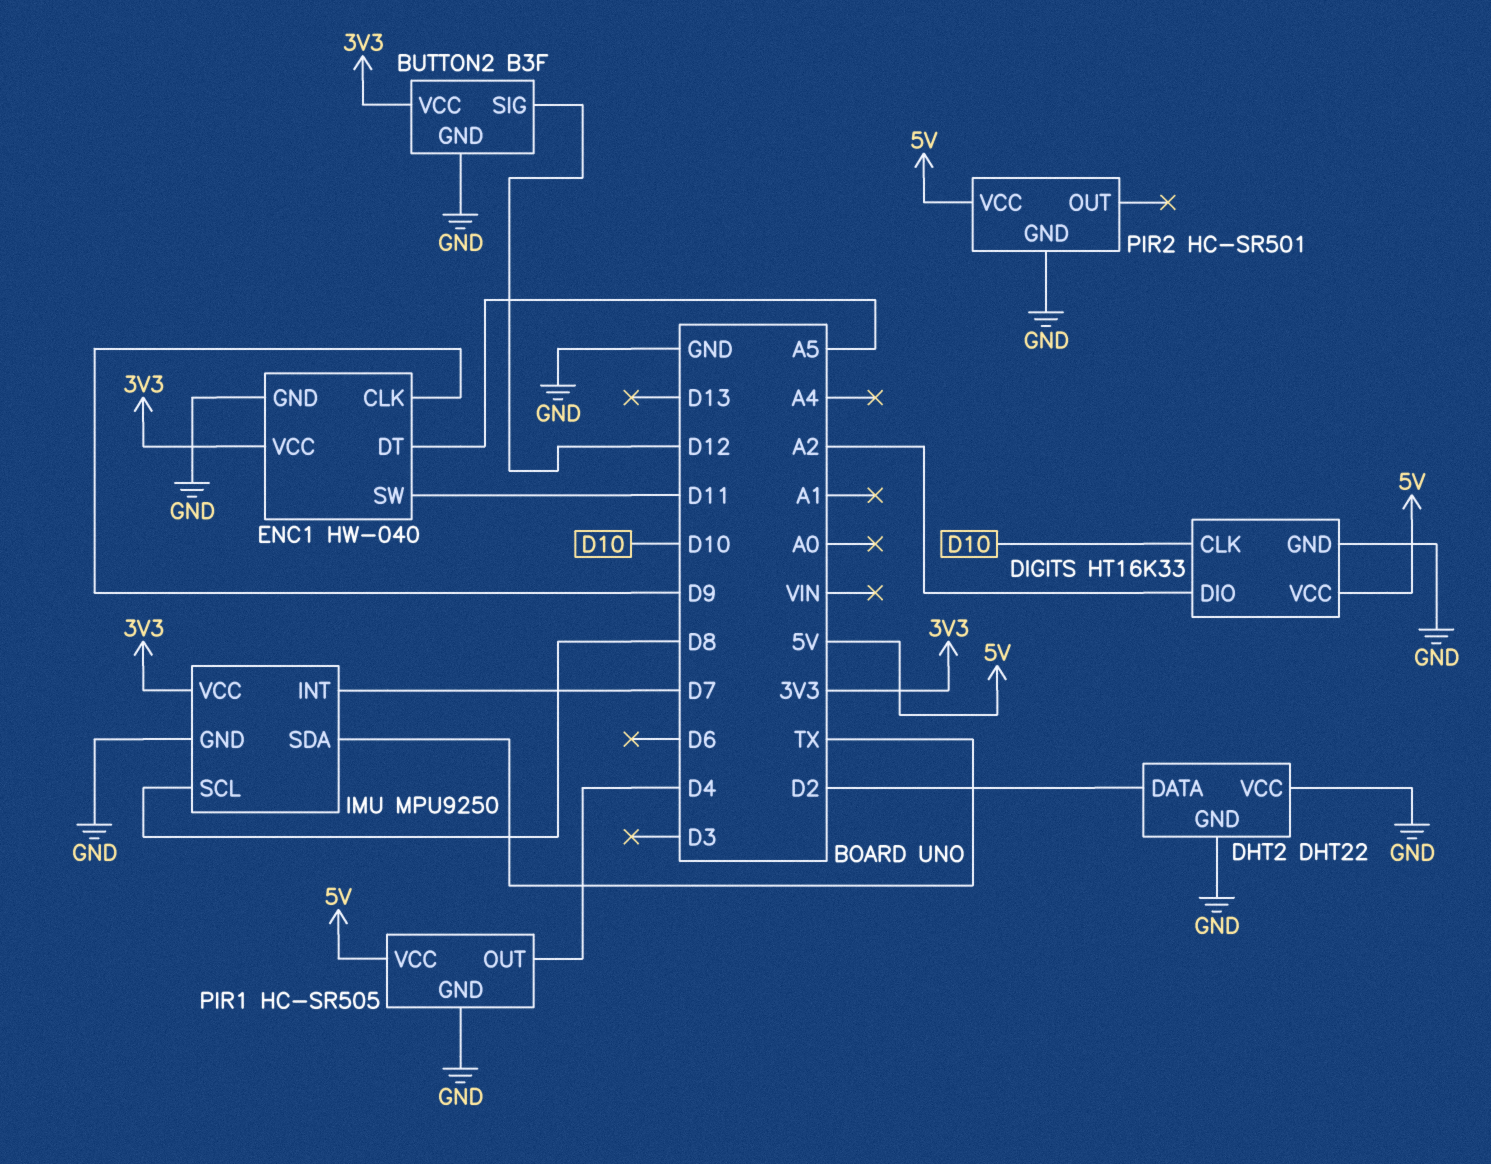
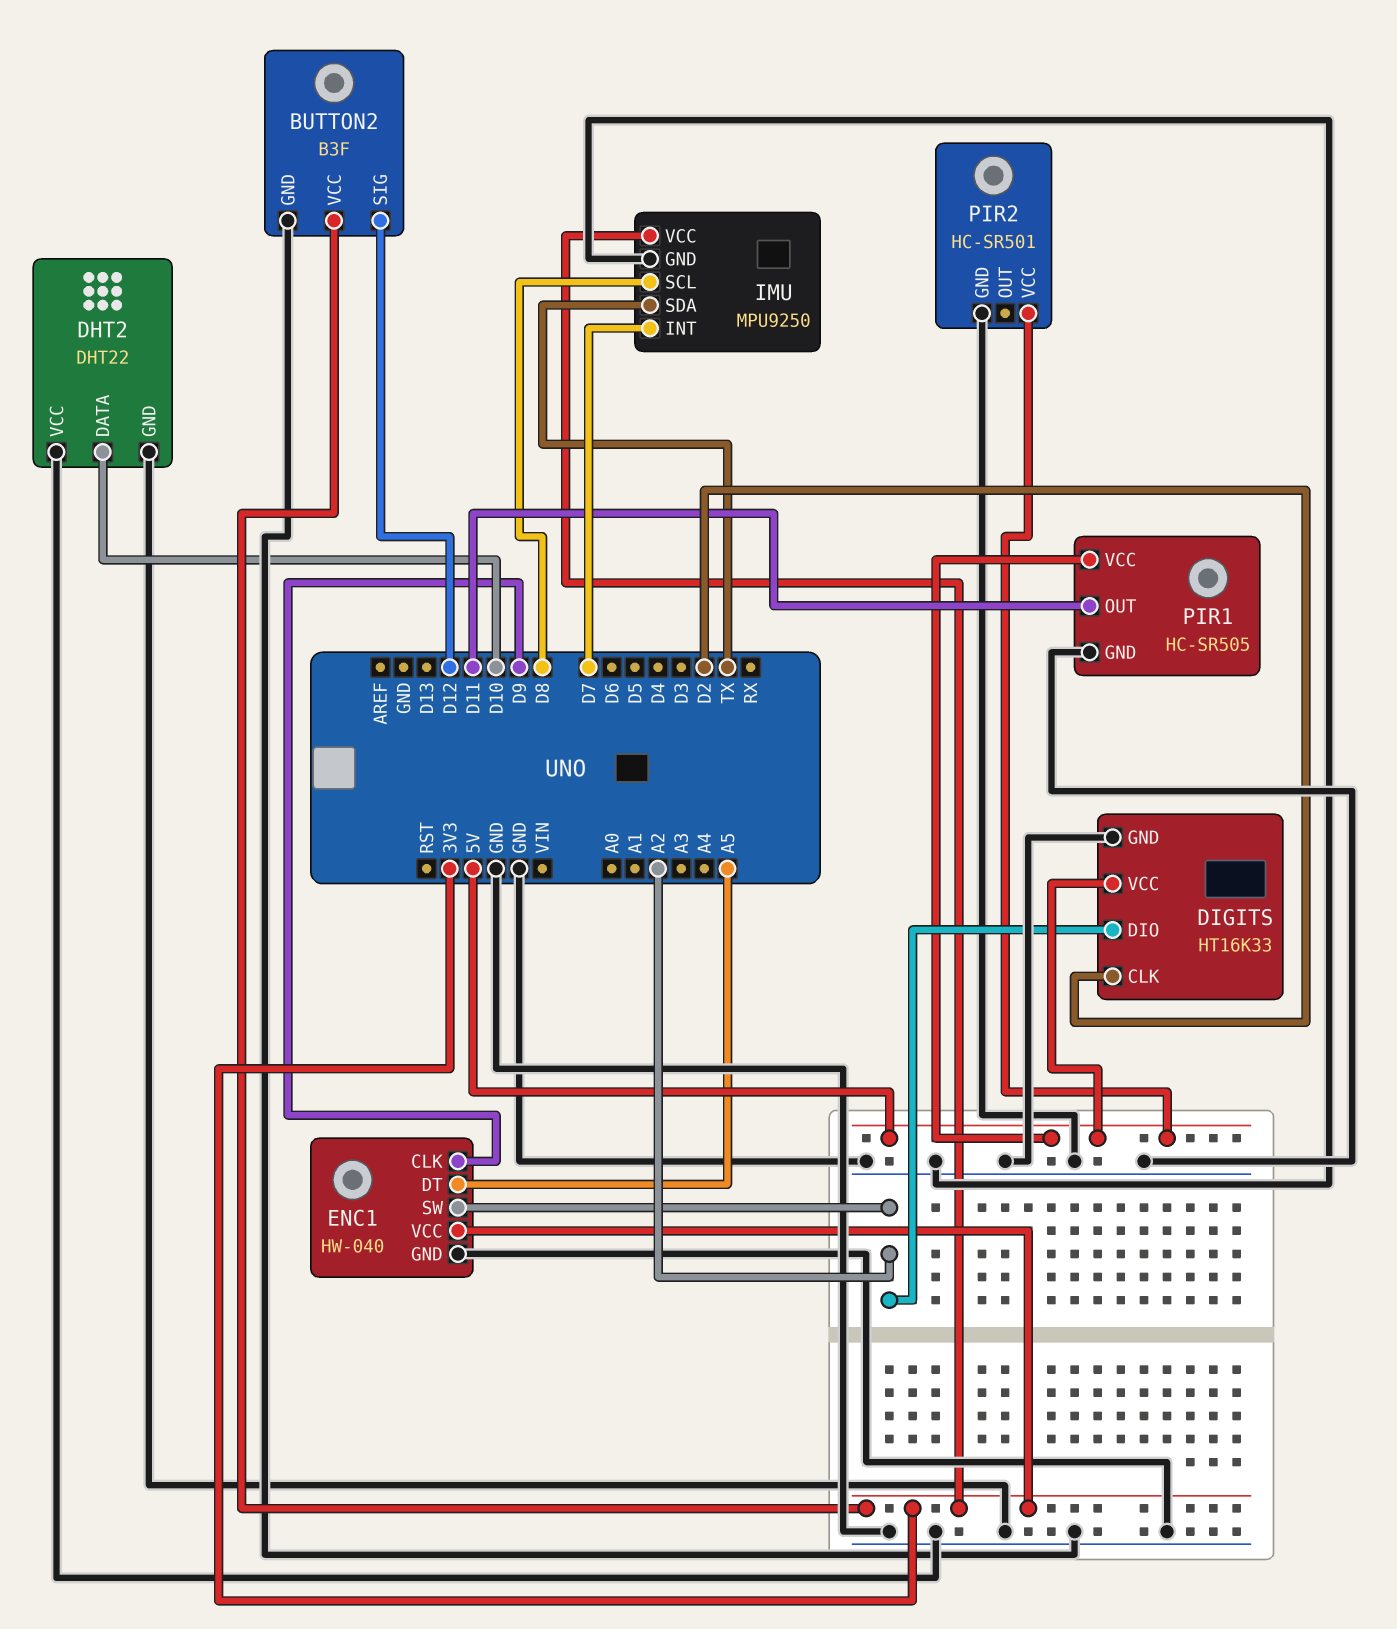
DHT2 pin DATA: D2 -> D10
DIGITS pin CLK: D10 -> D2
ENC1 pin SW: D11 -> A2
PIR1 pin OUT: D4 -> D11

